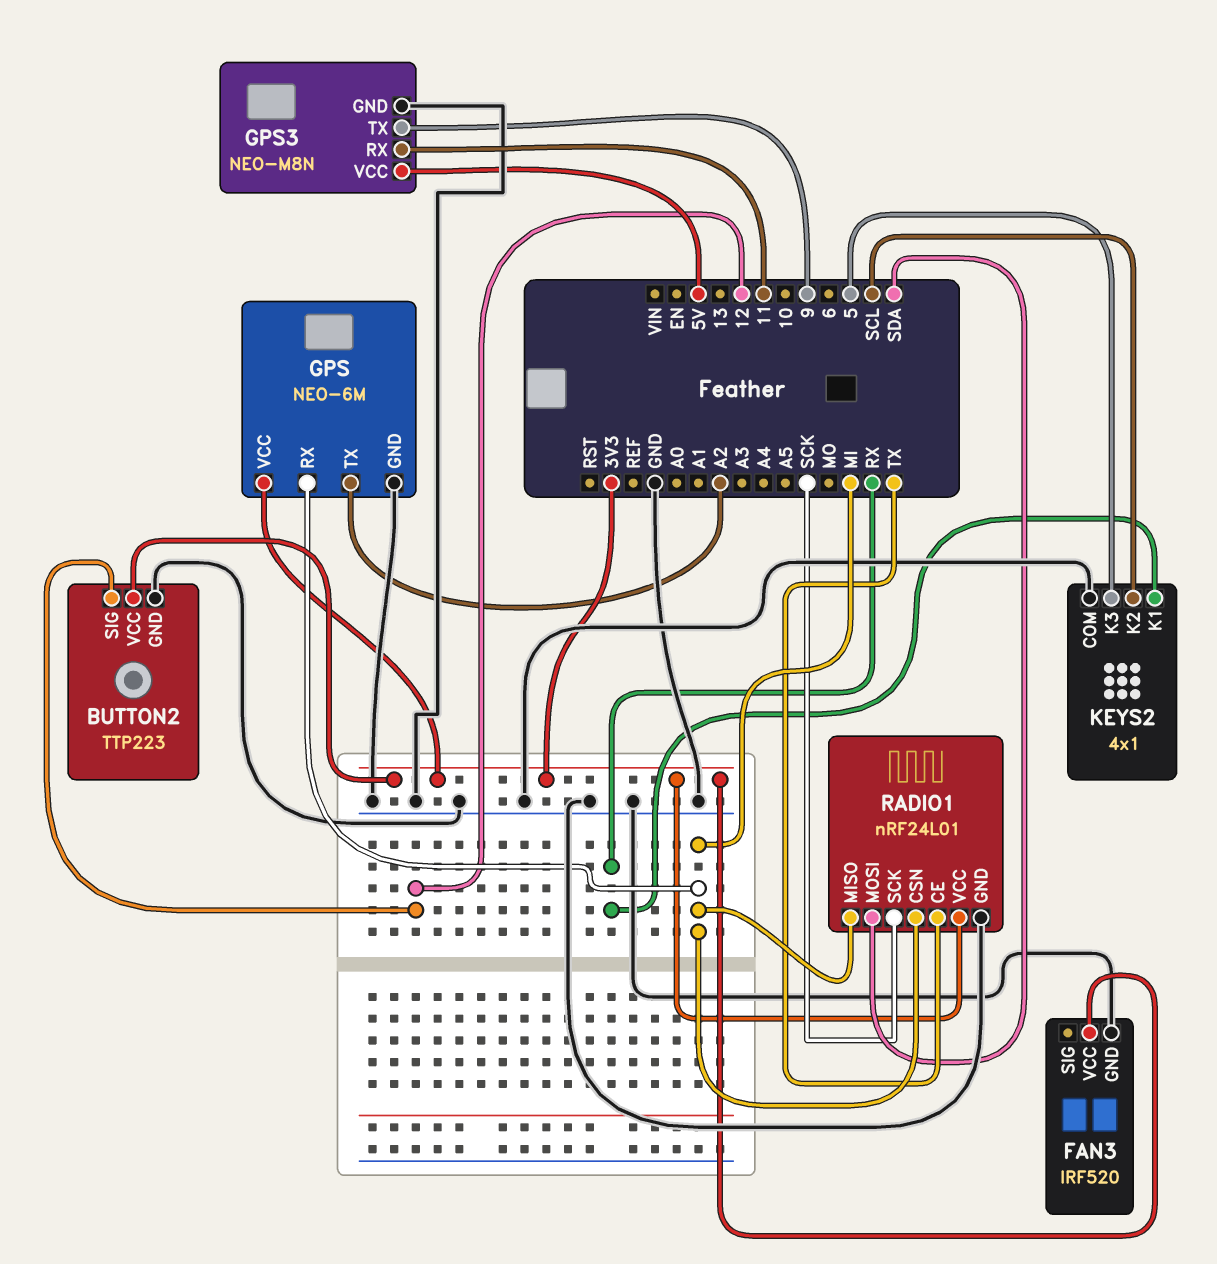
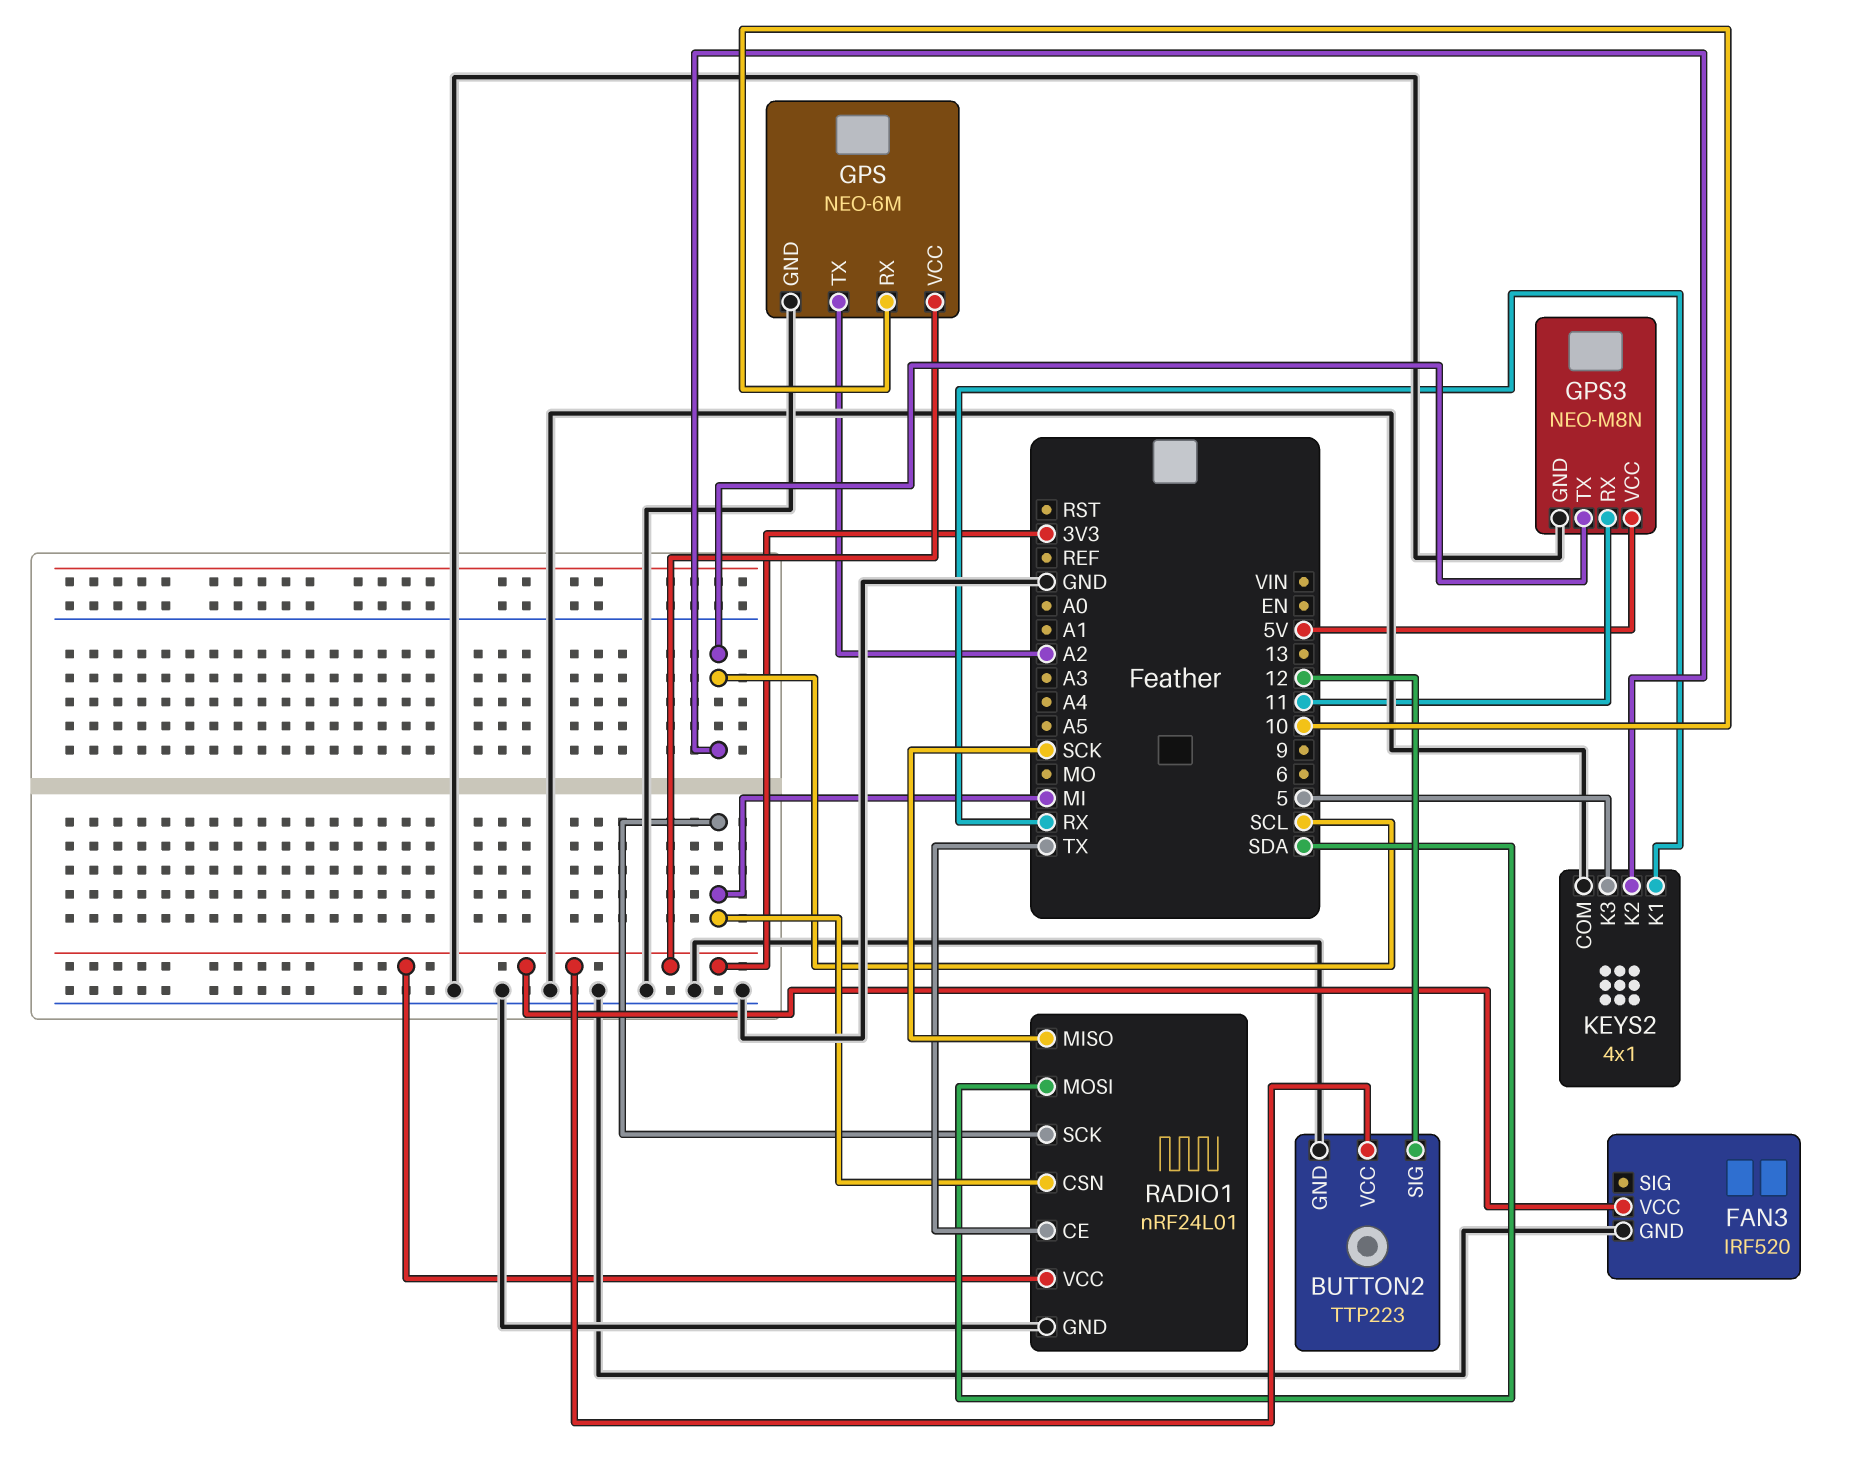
GPS pin RX: MI -> 10
GPS3 pin TX: 9 -> SCL
RADIO1 pin MISO: MI -> SCK
RADIO1 pin SCK: SCK -> MI

